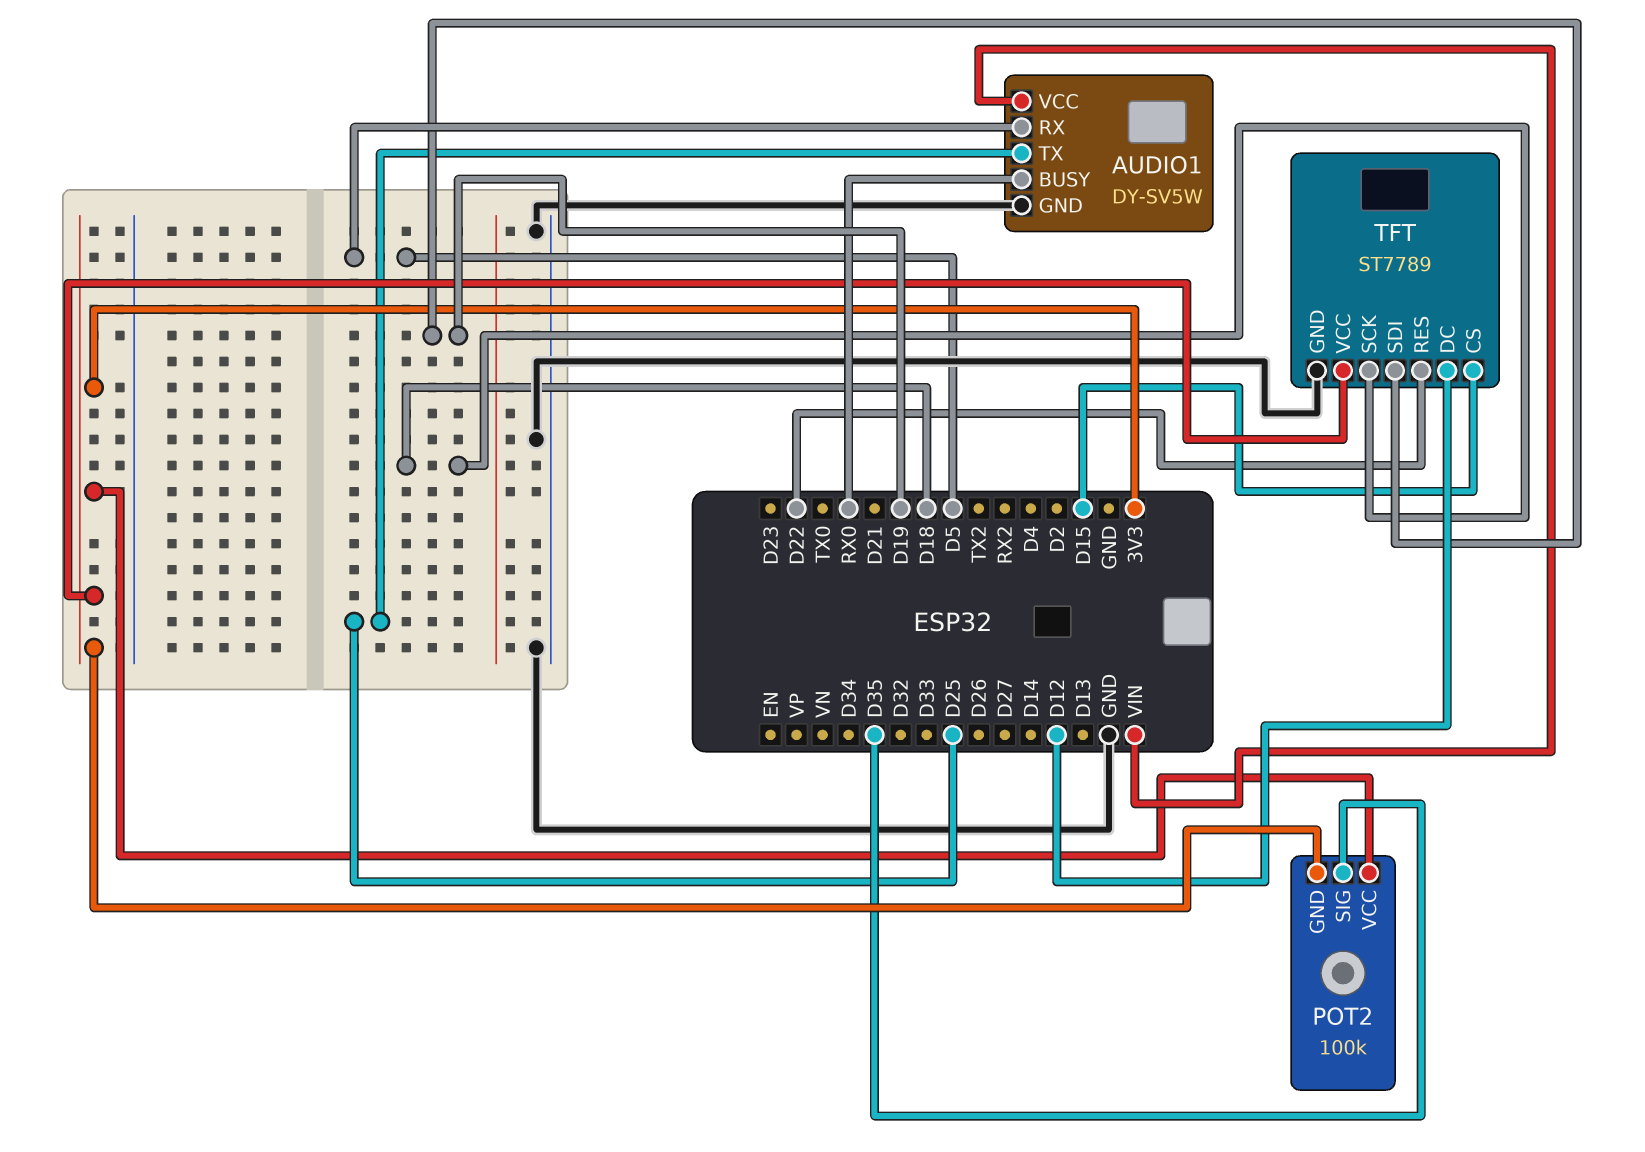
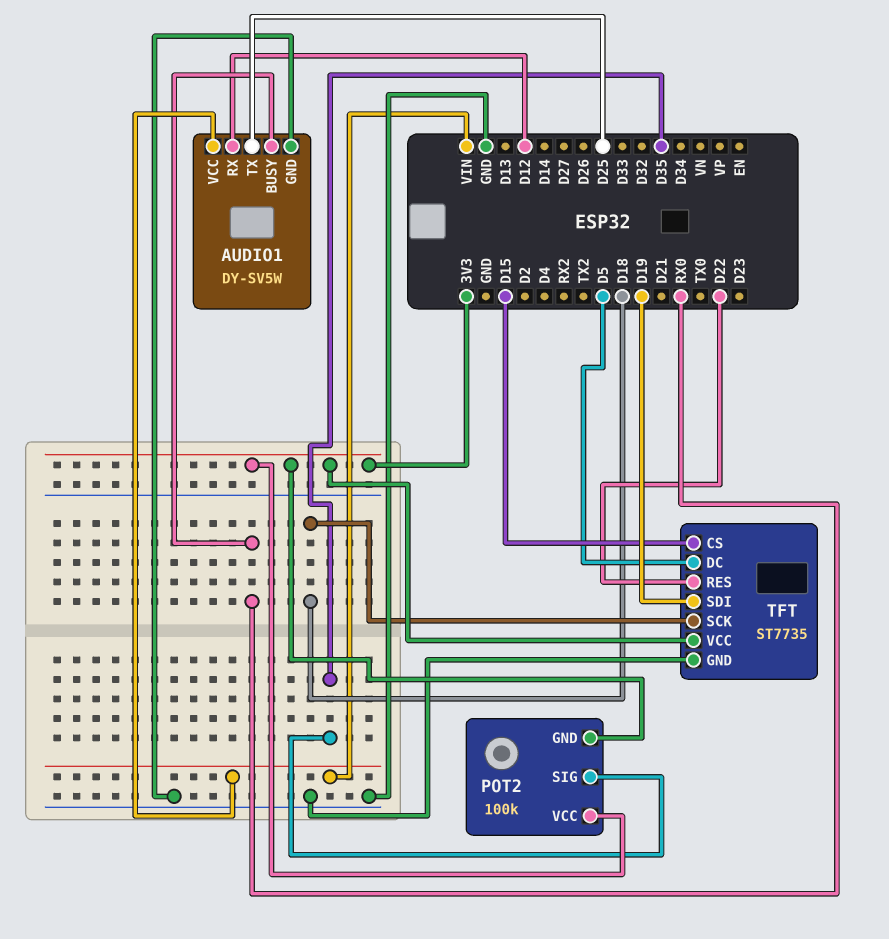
AUDIO1 pin RX: D5 -> D12
TFT: ST7789 -> ST7735
TFT pin DC: D12 -> D5

